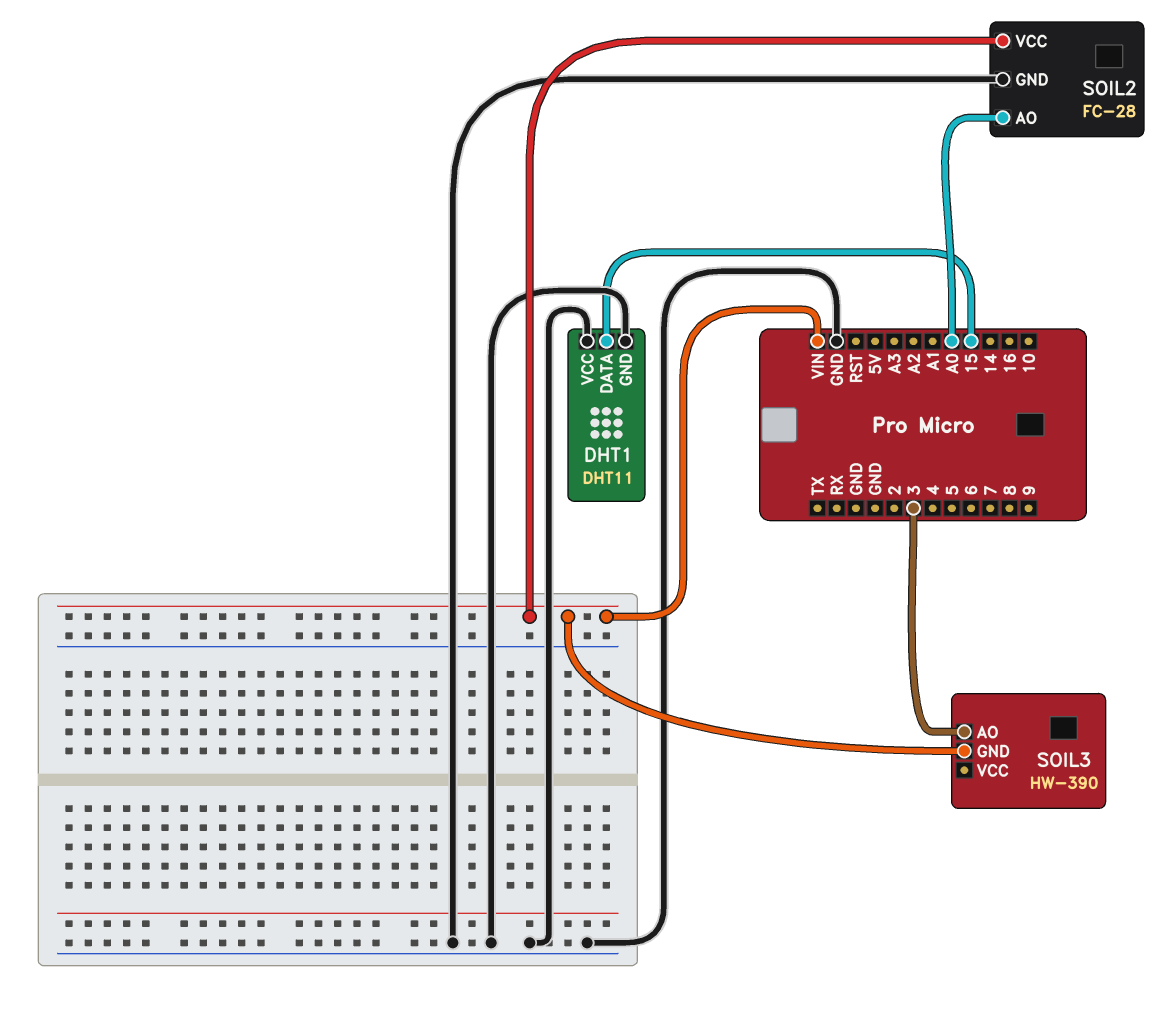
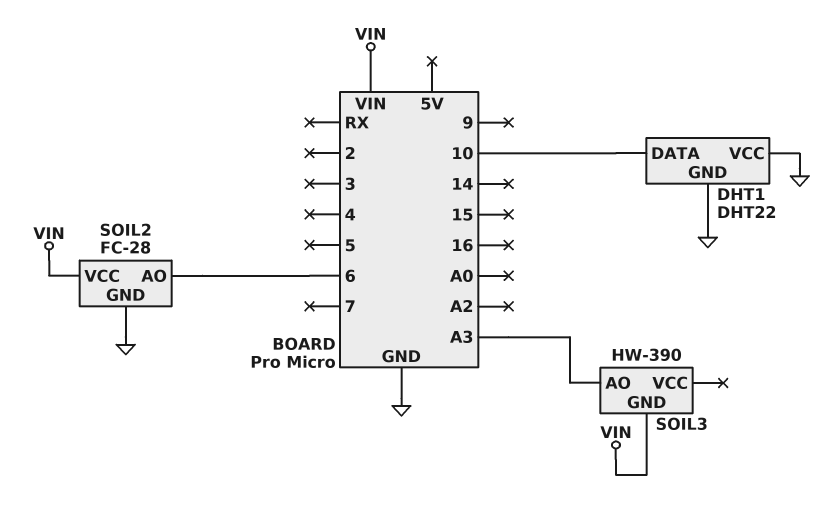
DHT1: DHT11 -> DHT22
DHT1 pin DATA: 15 -> 10
SOIL2 pin AO: A0 -> 6
SOIL3 pin AO: 3 -> A3

